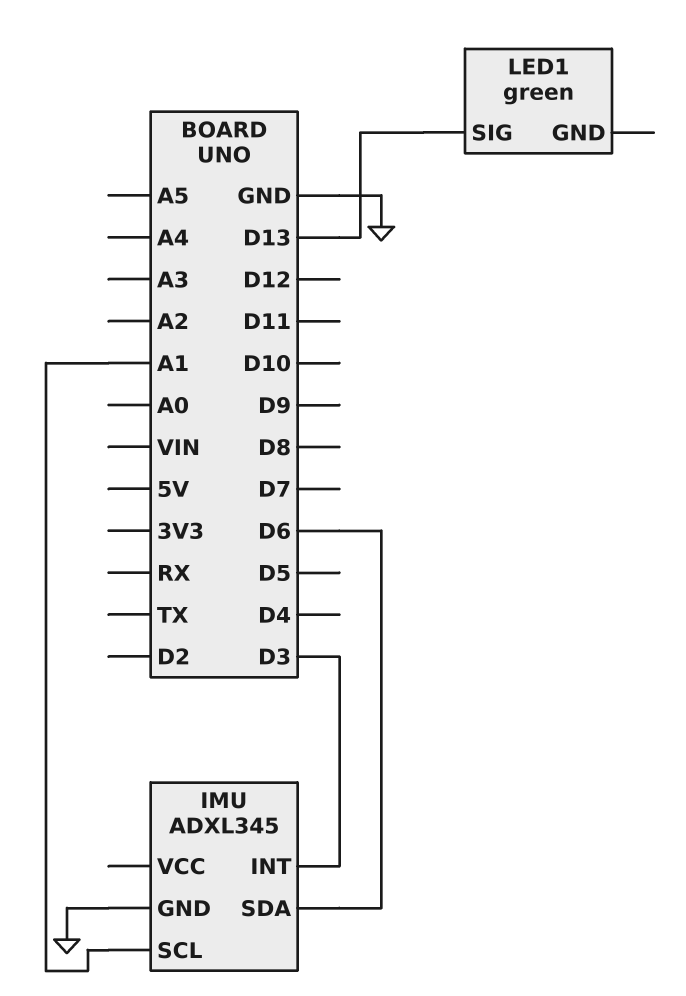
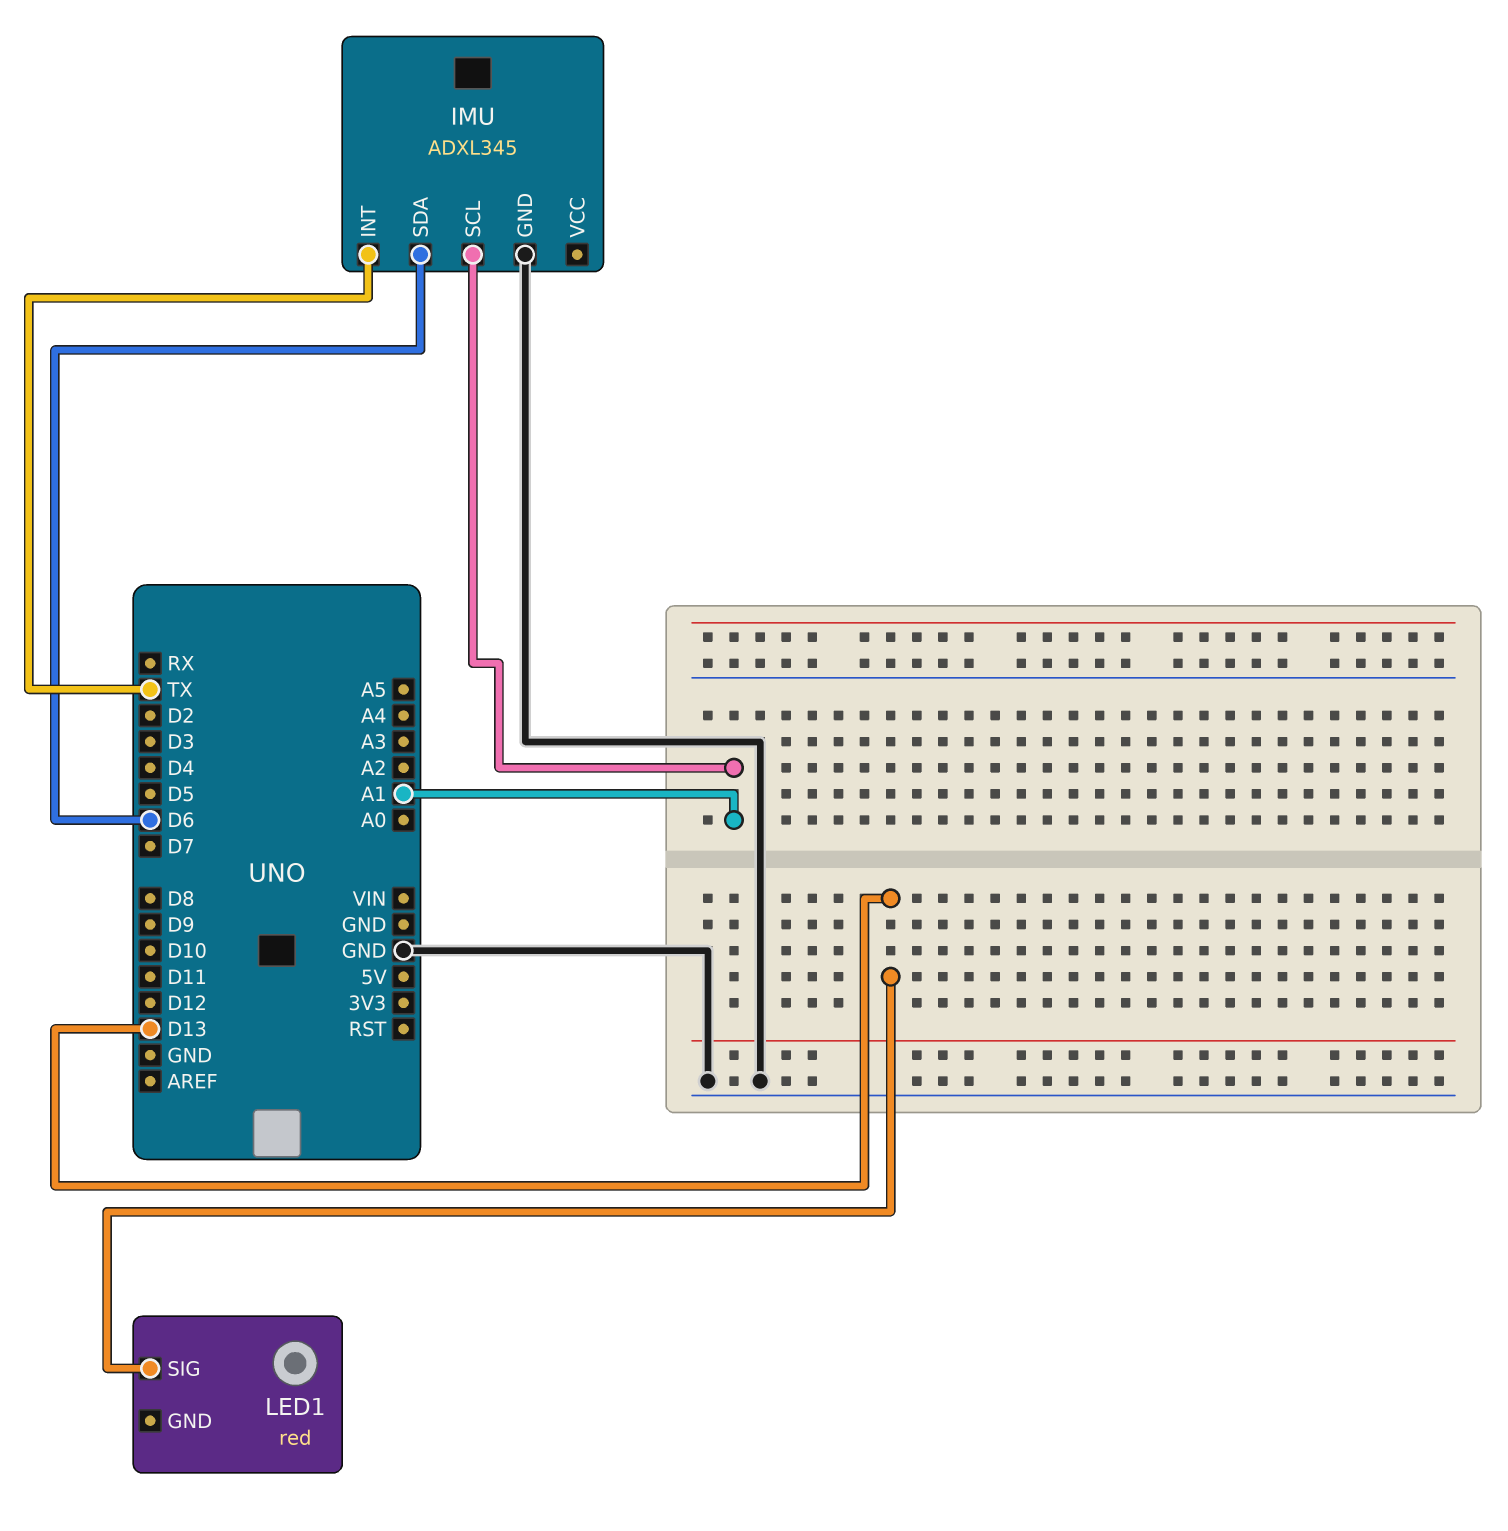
IMU pin INT: D3 -> TX
LED1: green -> red

